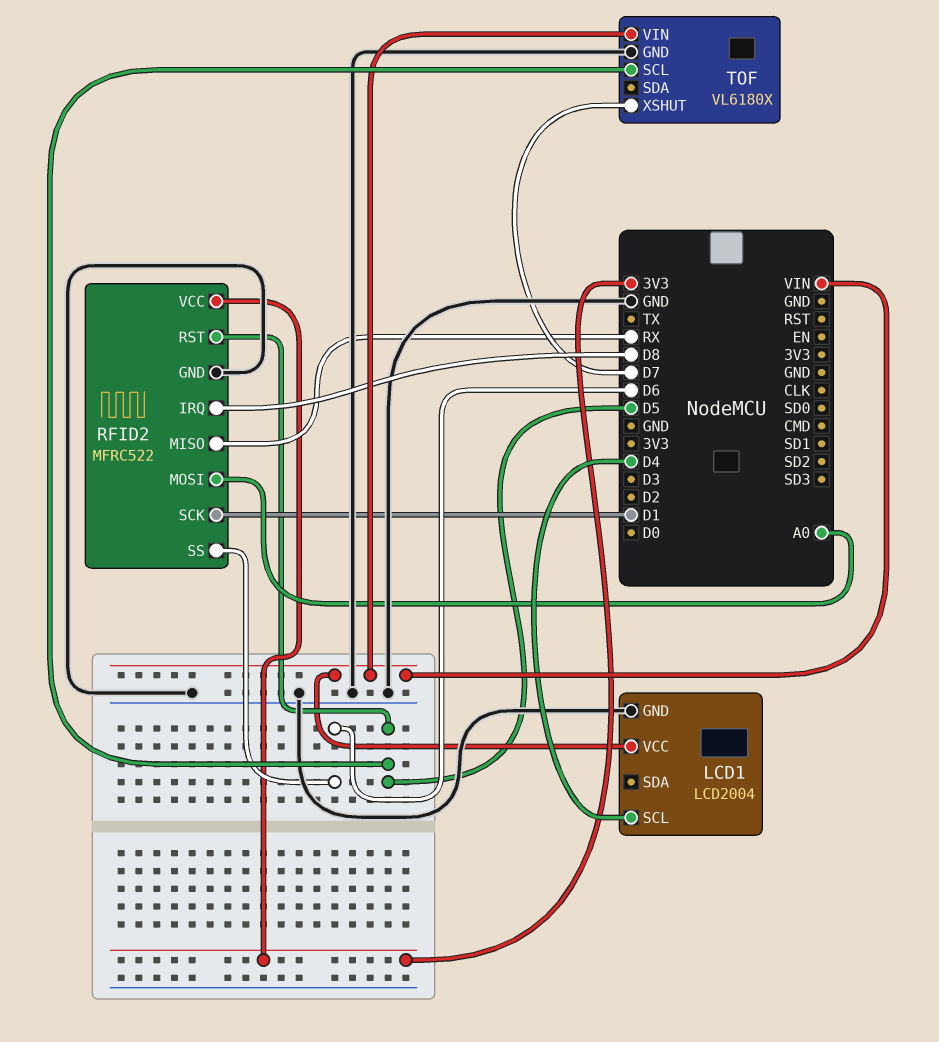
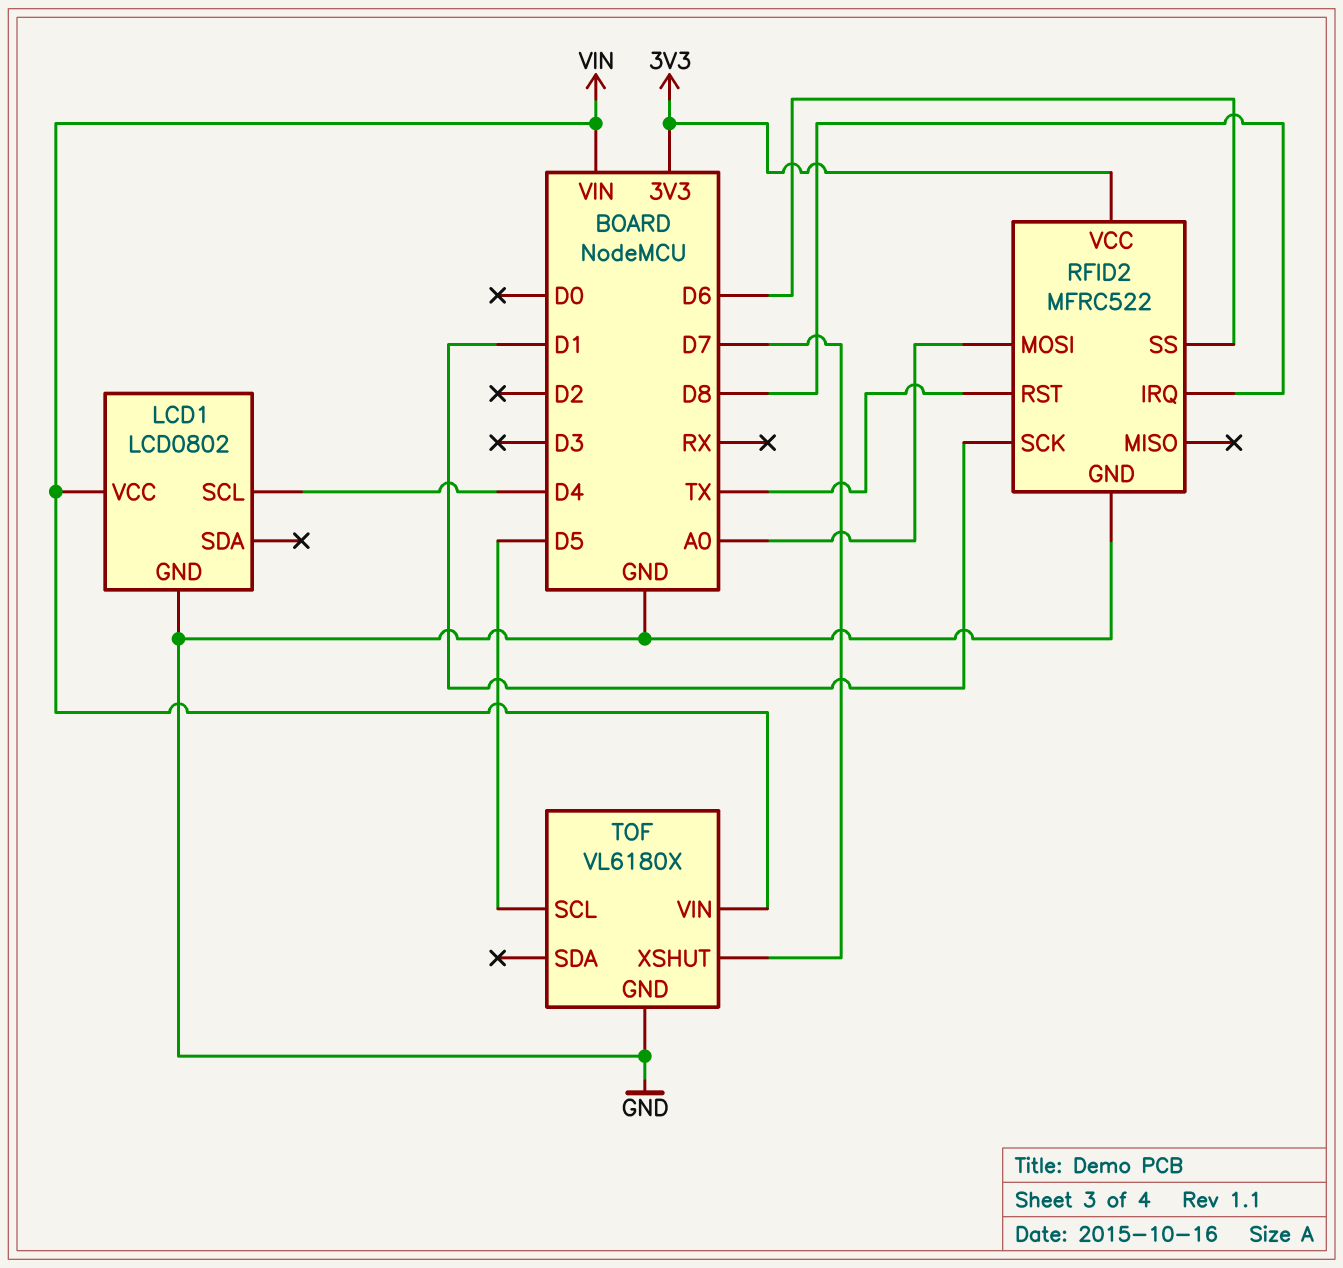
LCD1: LCD2004 -> LCD0802
RFID2 pin MISO: RX -> none
RFID2 pin RST: D5 -> TX

